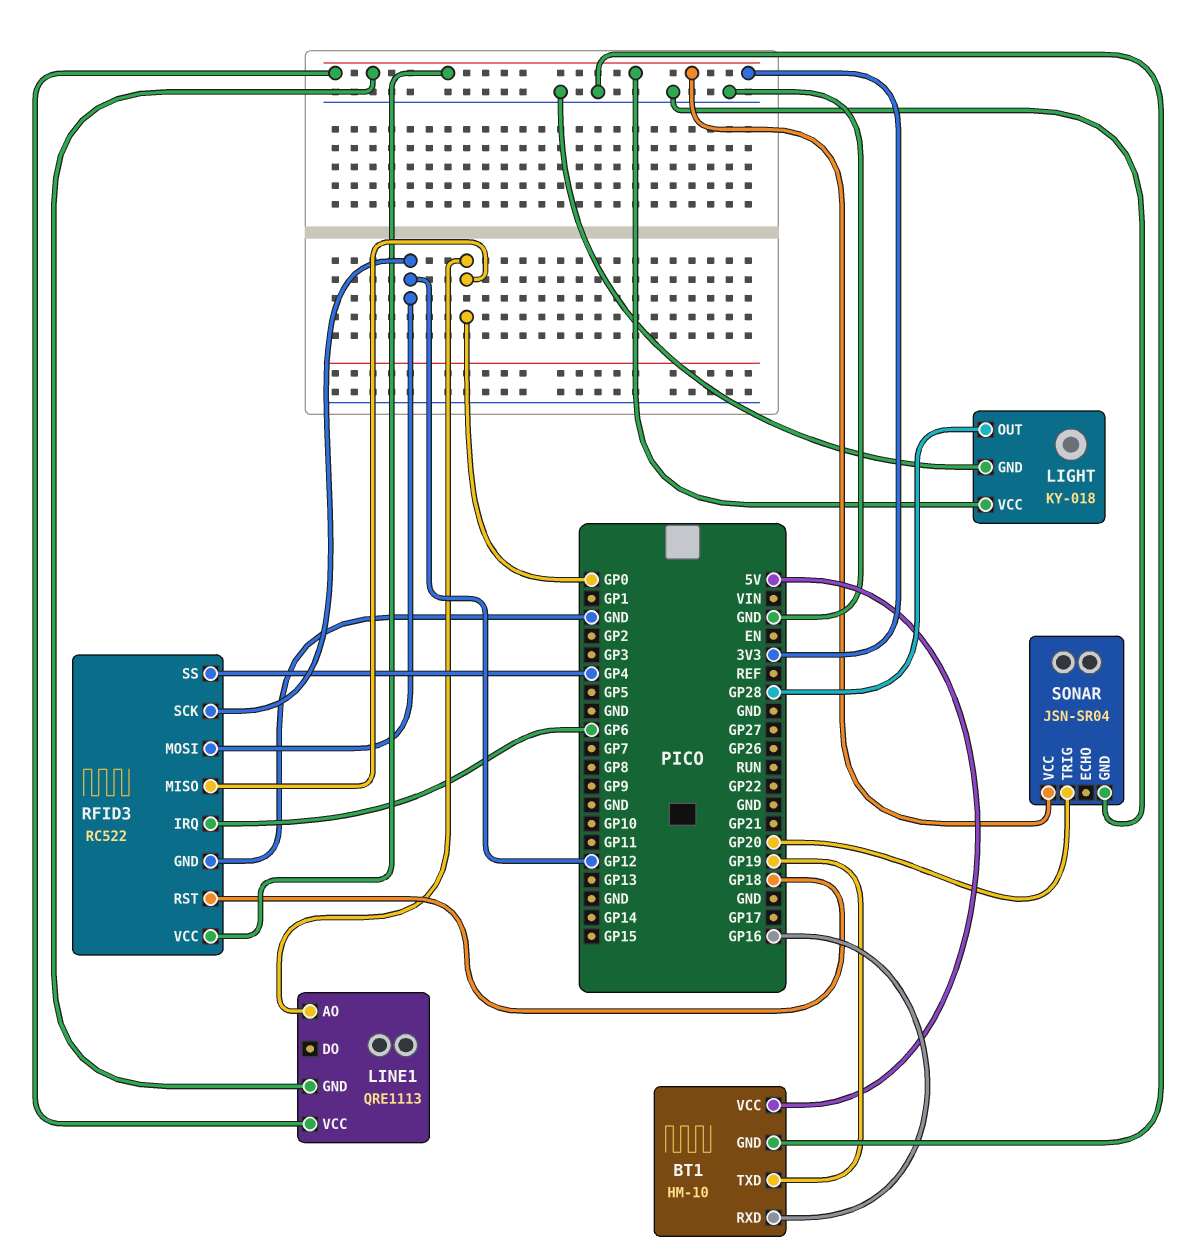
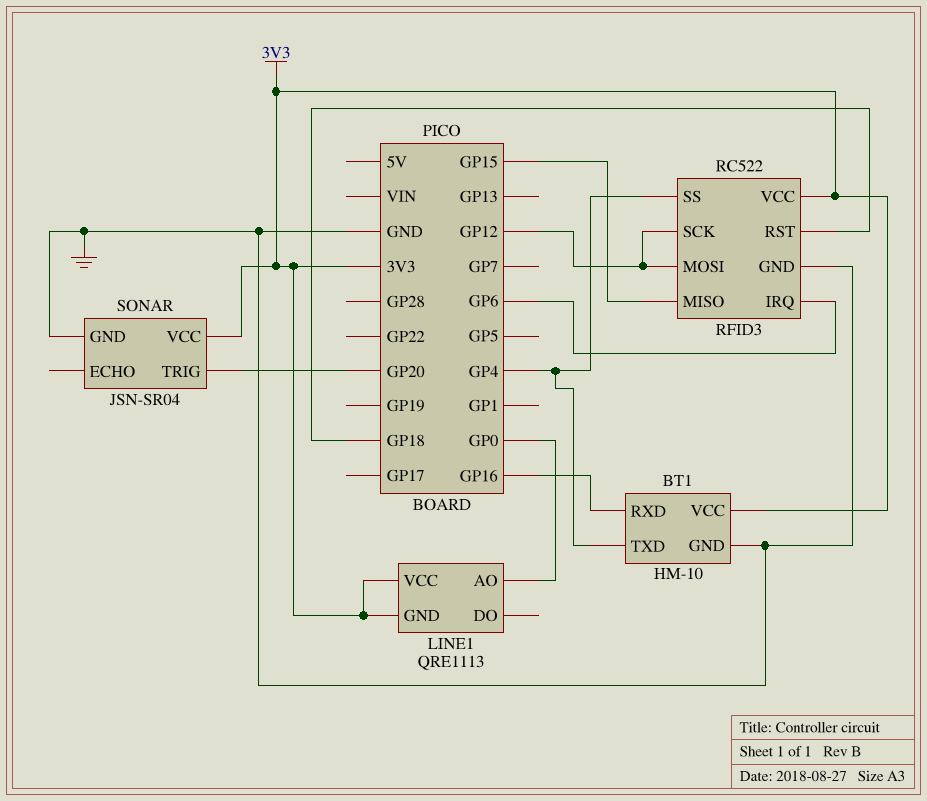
BT1 pin TXD: GP19 -> GP4
BT1 pin VCC: 5V -> 3V3
LIGHT: KY-018 -> none
LIGHT pin GND: GND -> none
LIGHT pin OUT: GP28 -> none
LIGHT pin VCC: 3V3 -> none
RFID3 pin MISO: GP0 -> GP15

